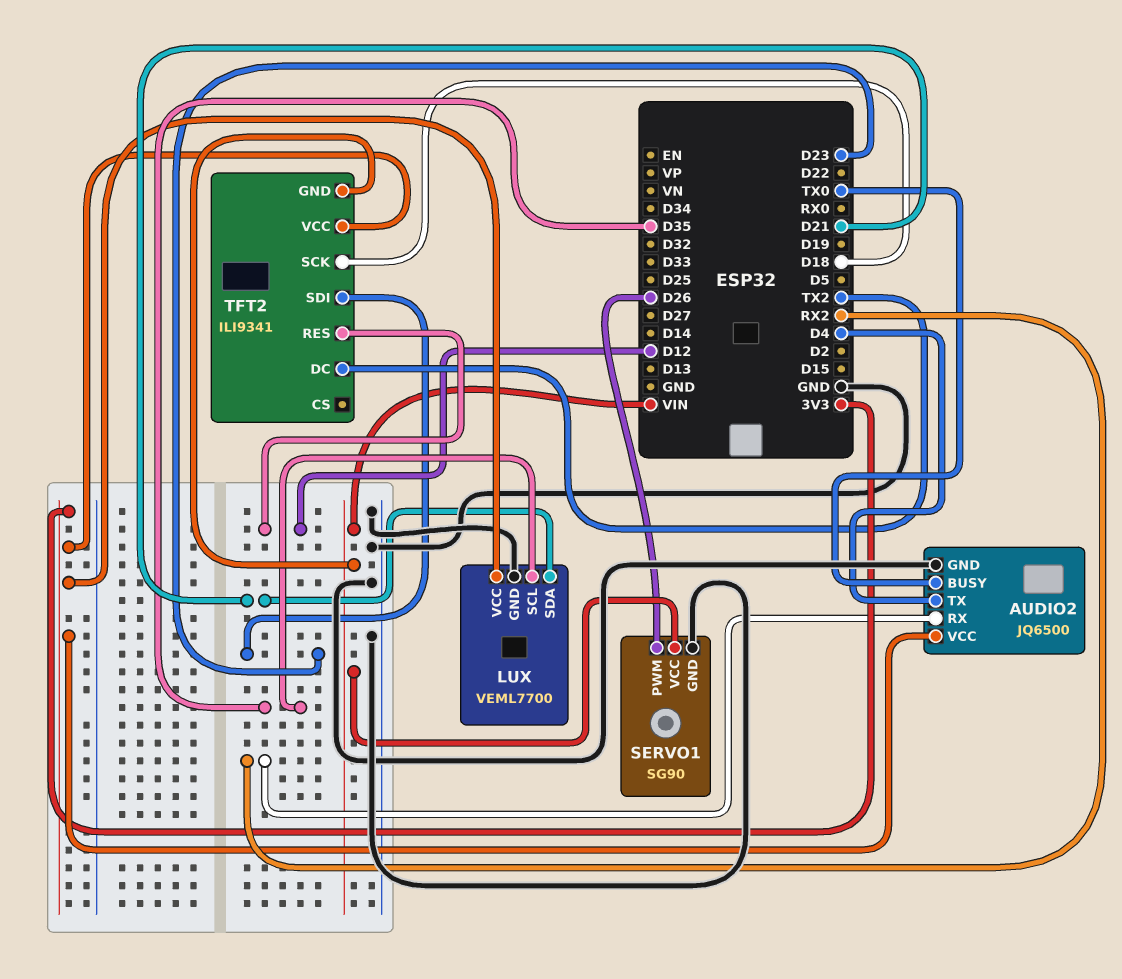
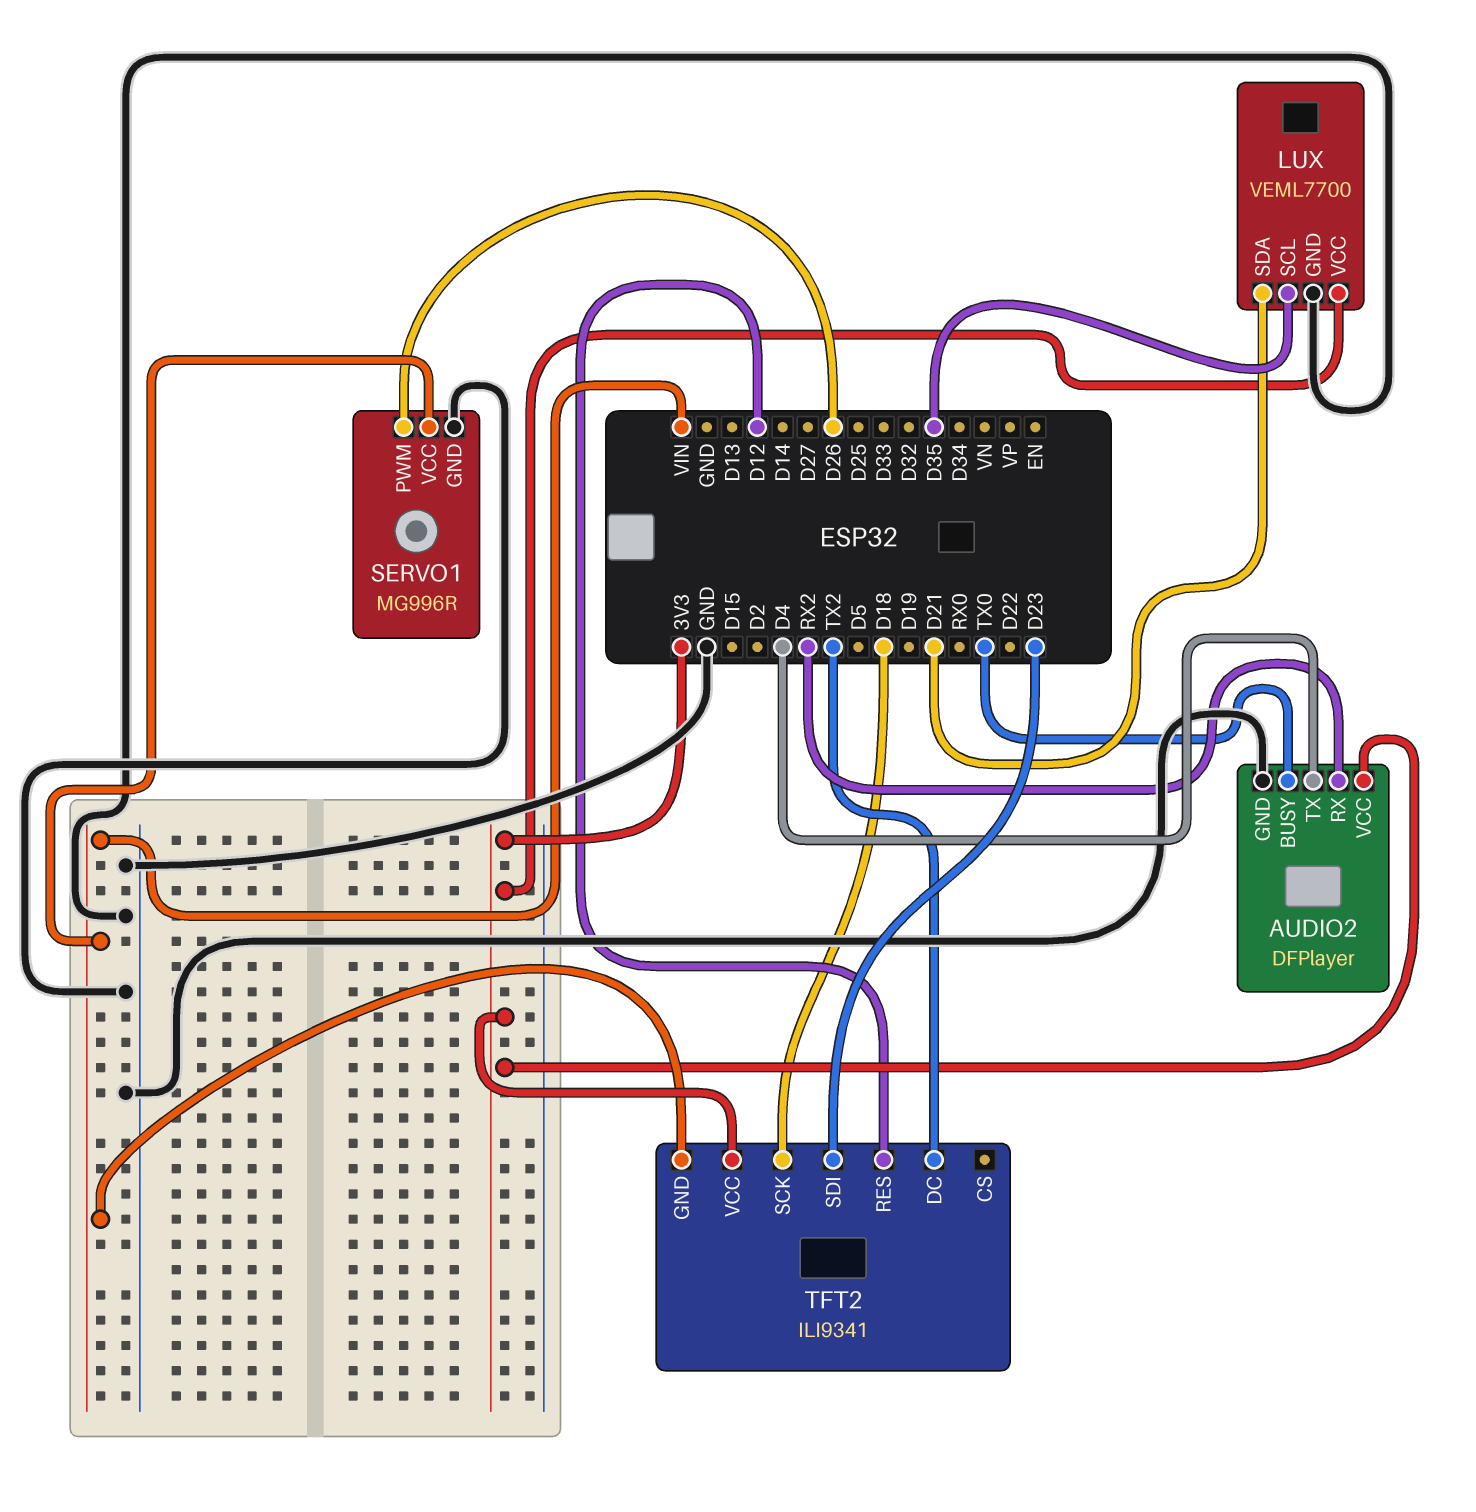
AUDIO2: JQ6500 -> DFPlayer
SERVO1: SG90 -> MG996R

